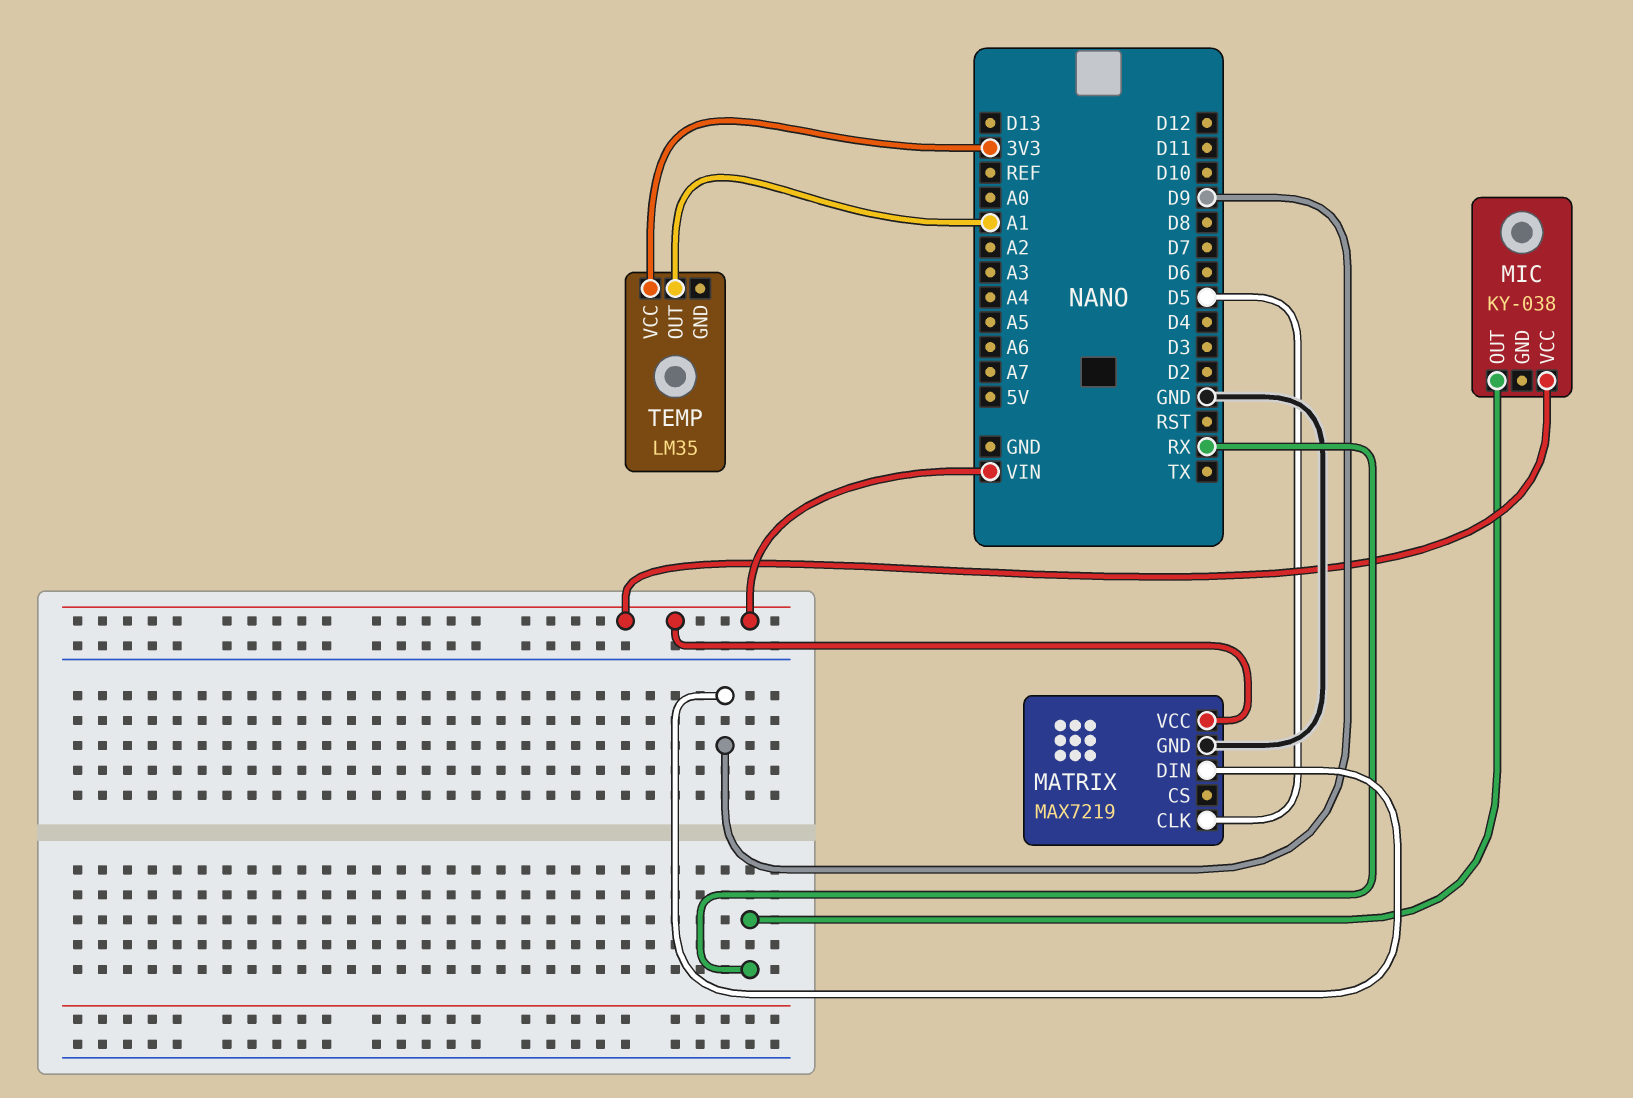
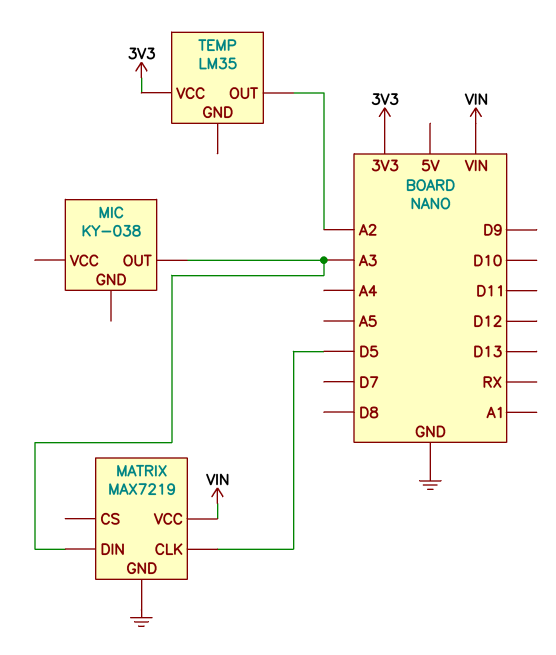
MATRIX pin DIN: D9 -> A3
MIC pin OUT: RX -> A3
MIC pin VCC: VIN -> none
TEMP pin OUT: A1 -> A2

